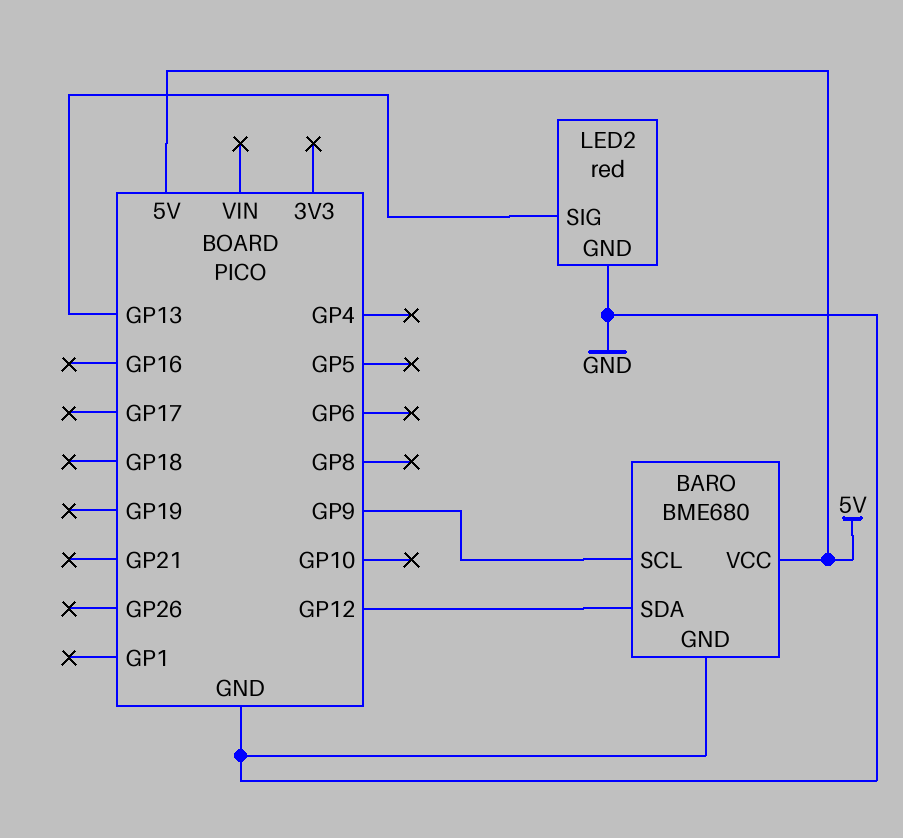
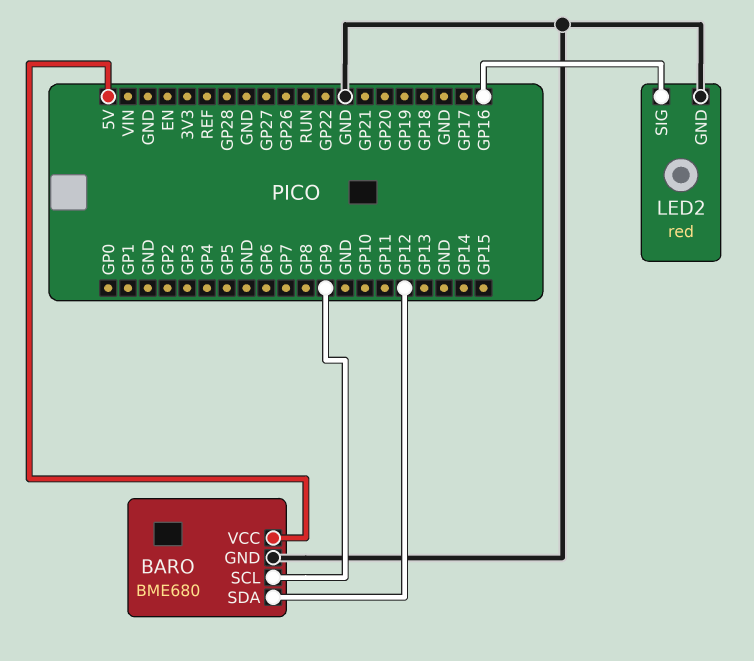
LED2 pin SIG: GP13 -> GP16

